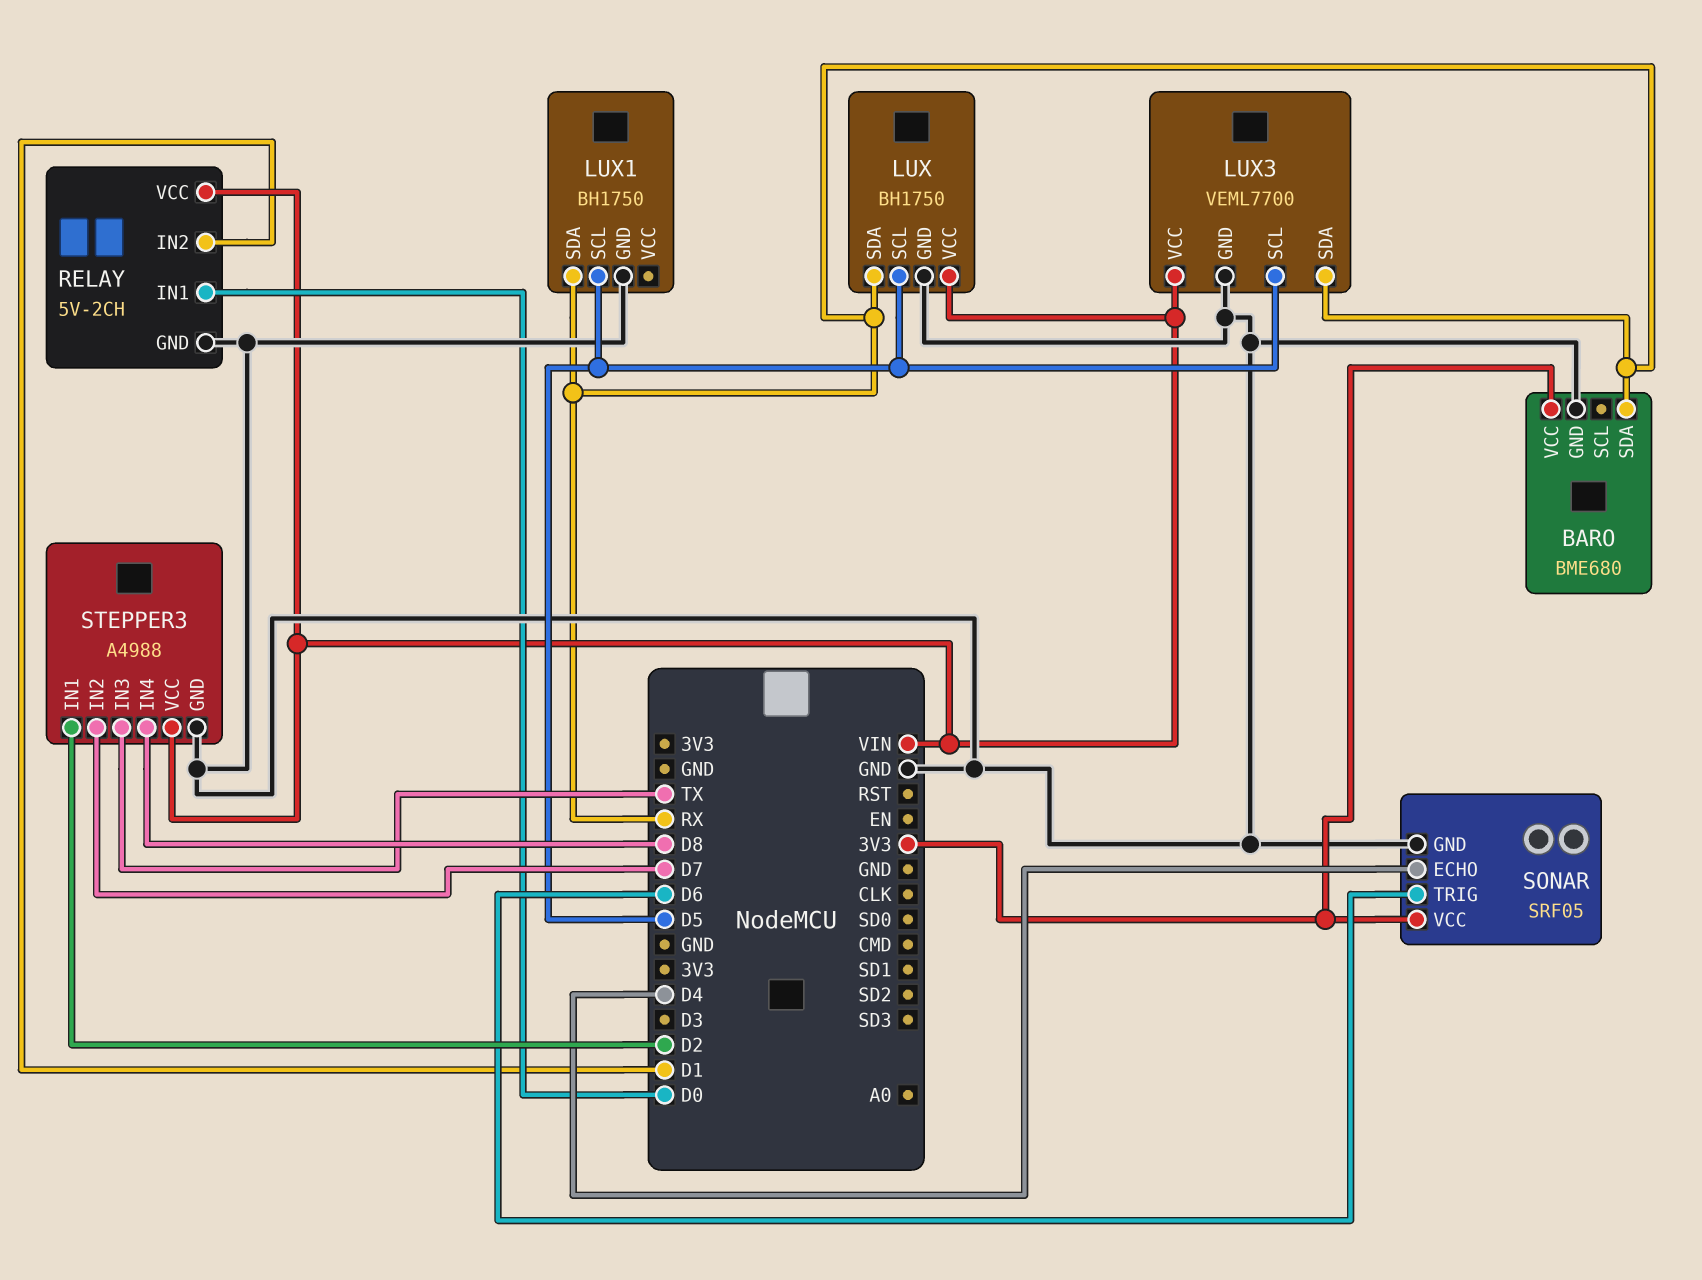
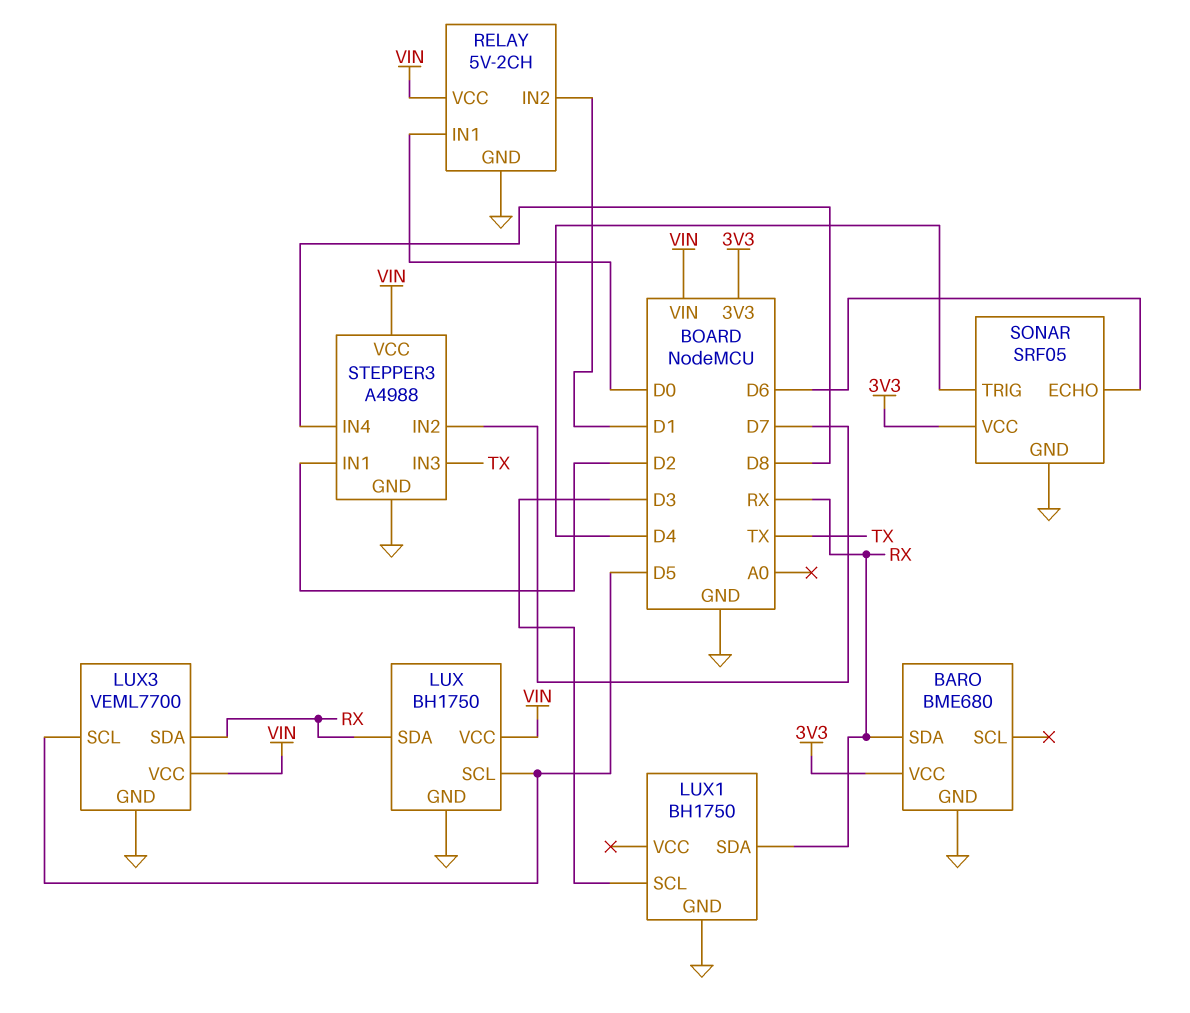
LUX1 pin SCL: D5 -> D3
SONAR pin ECHO: D4 -> D6
SONAR pin TRIG: D6 -> D4

